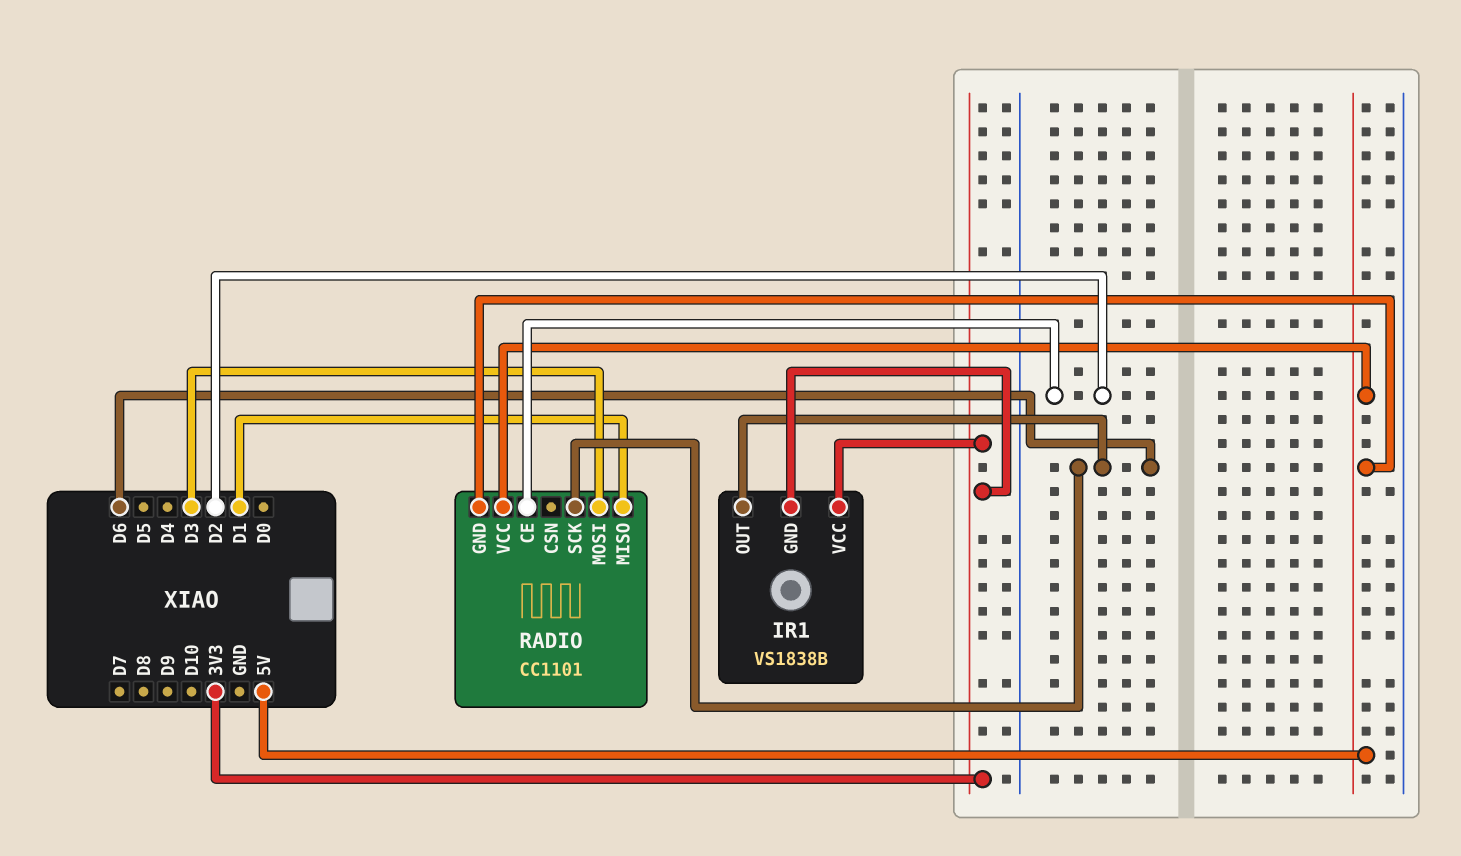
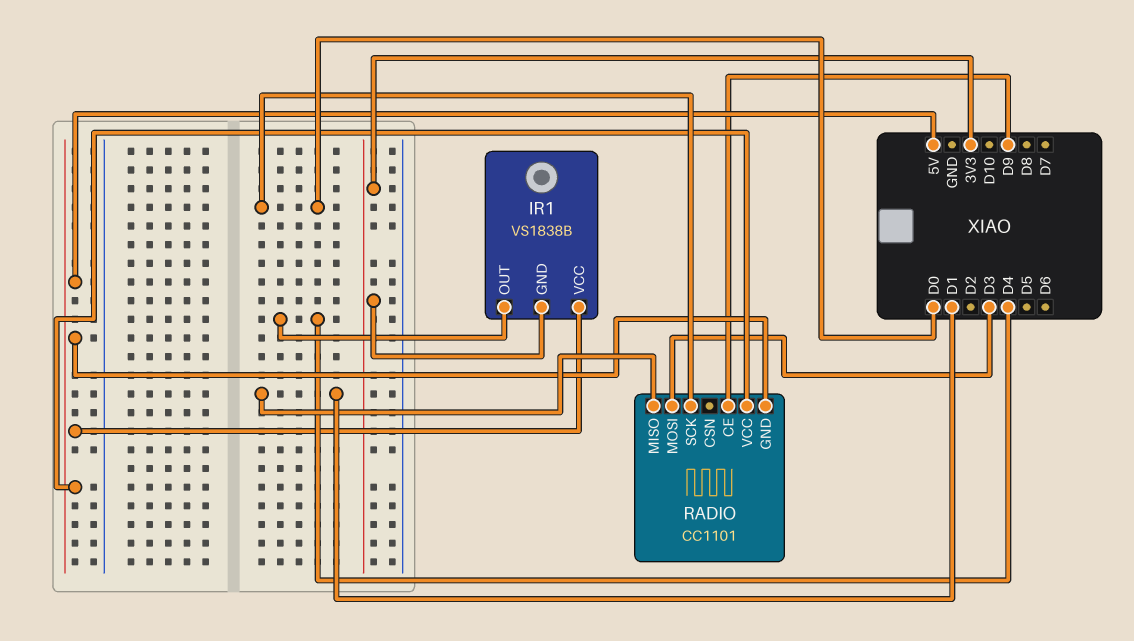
IR1 pin OUT: D6 -> D4
IR1 pin VCC: 3V3 -> 5V
RADIO pin CE: D2 -> D9
RADIO pin SCK: D6 -> D0

